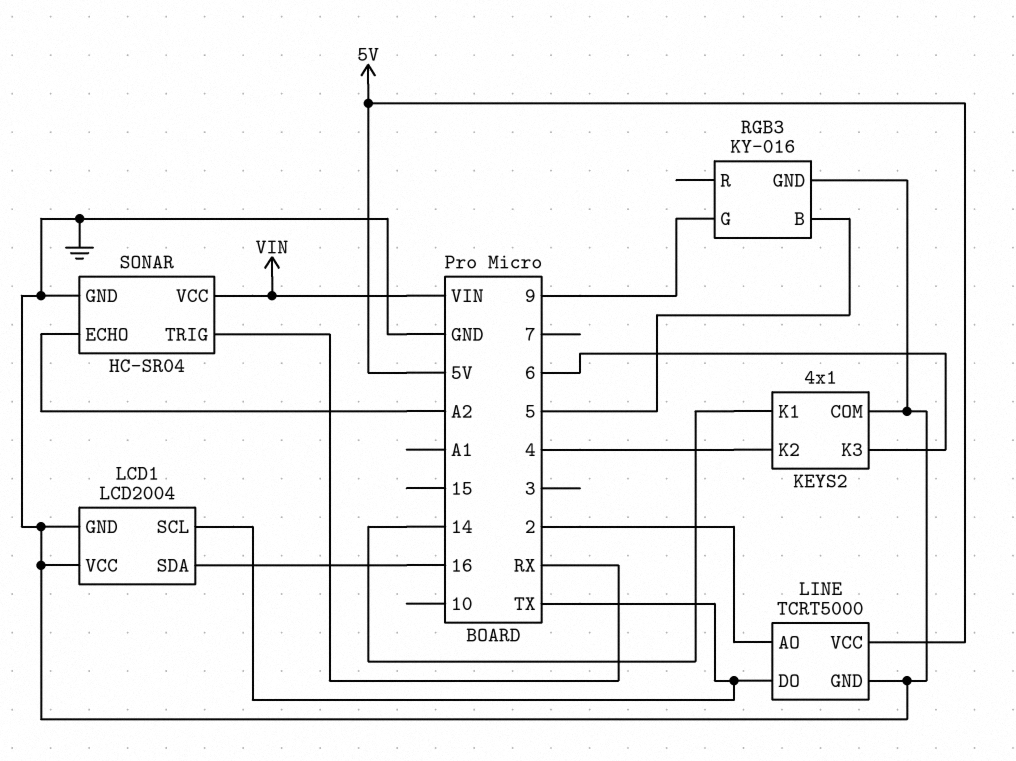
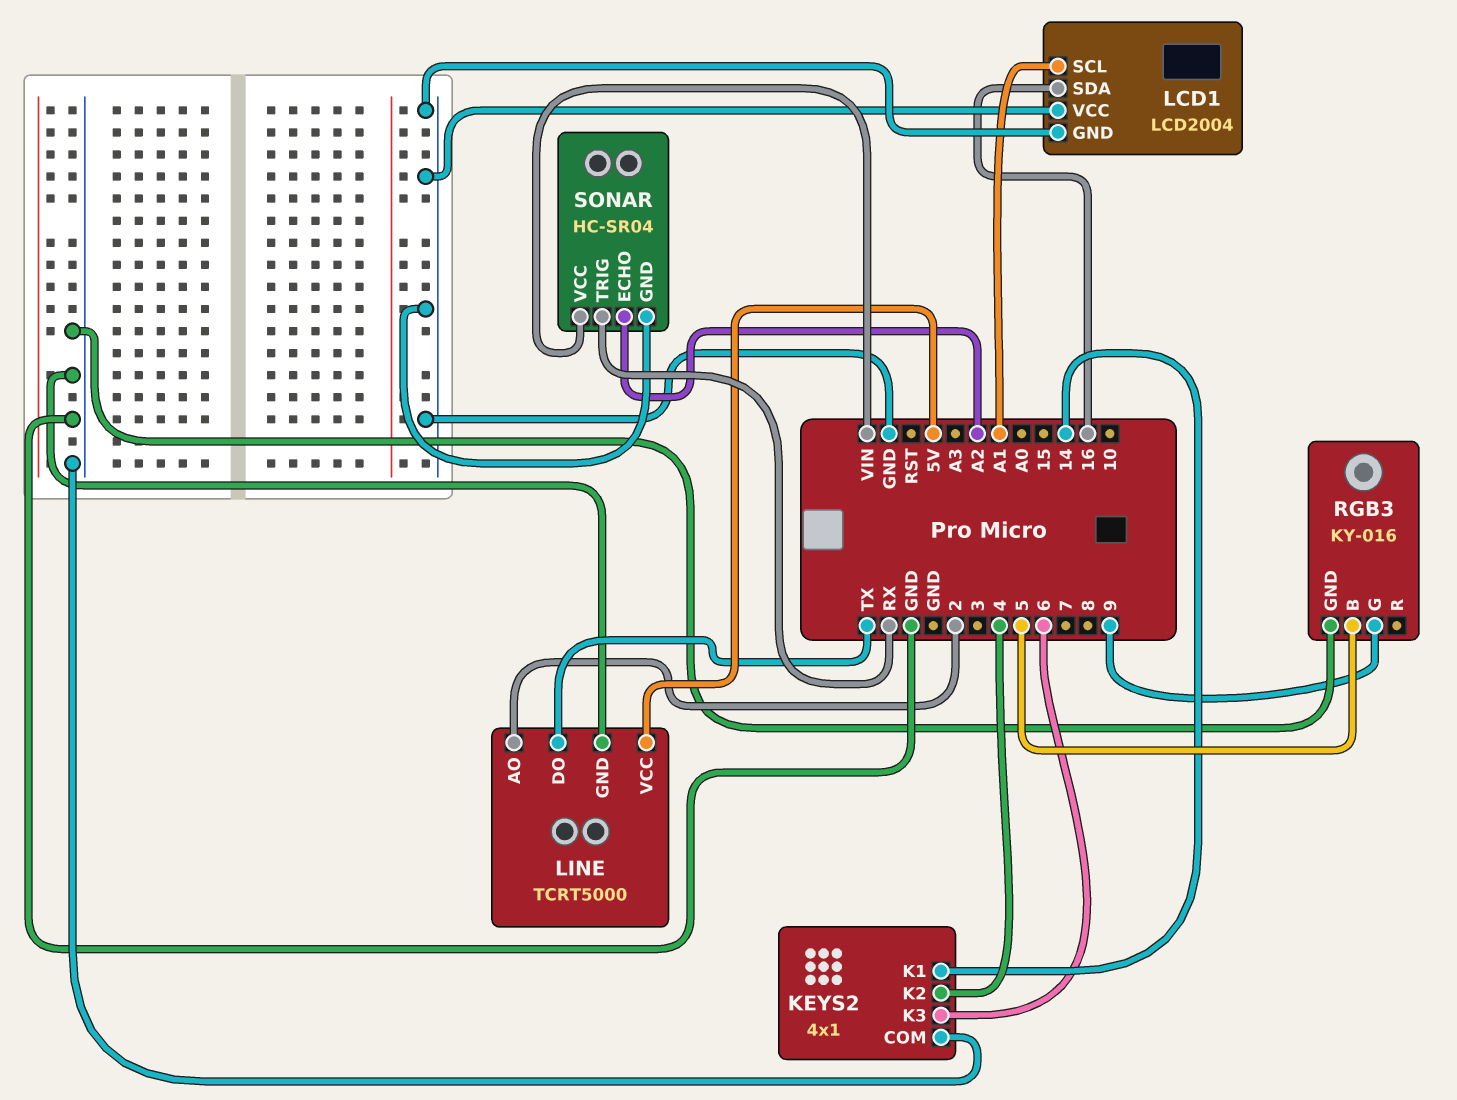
LCD1 pin SCL: TX -> A1

